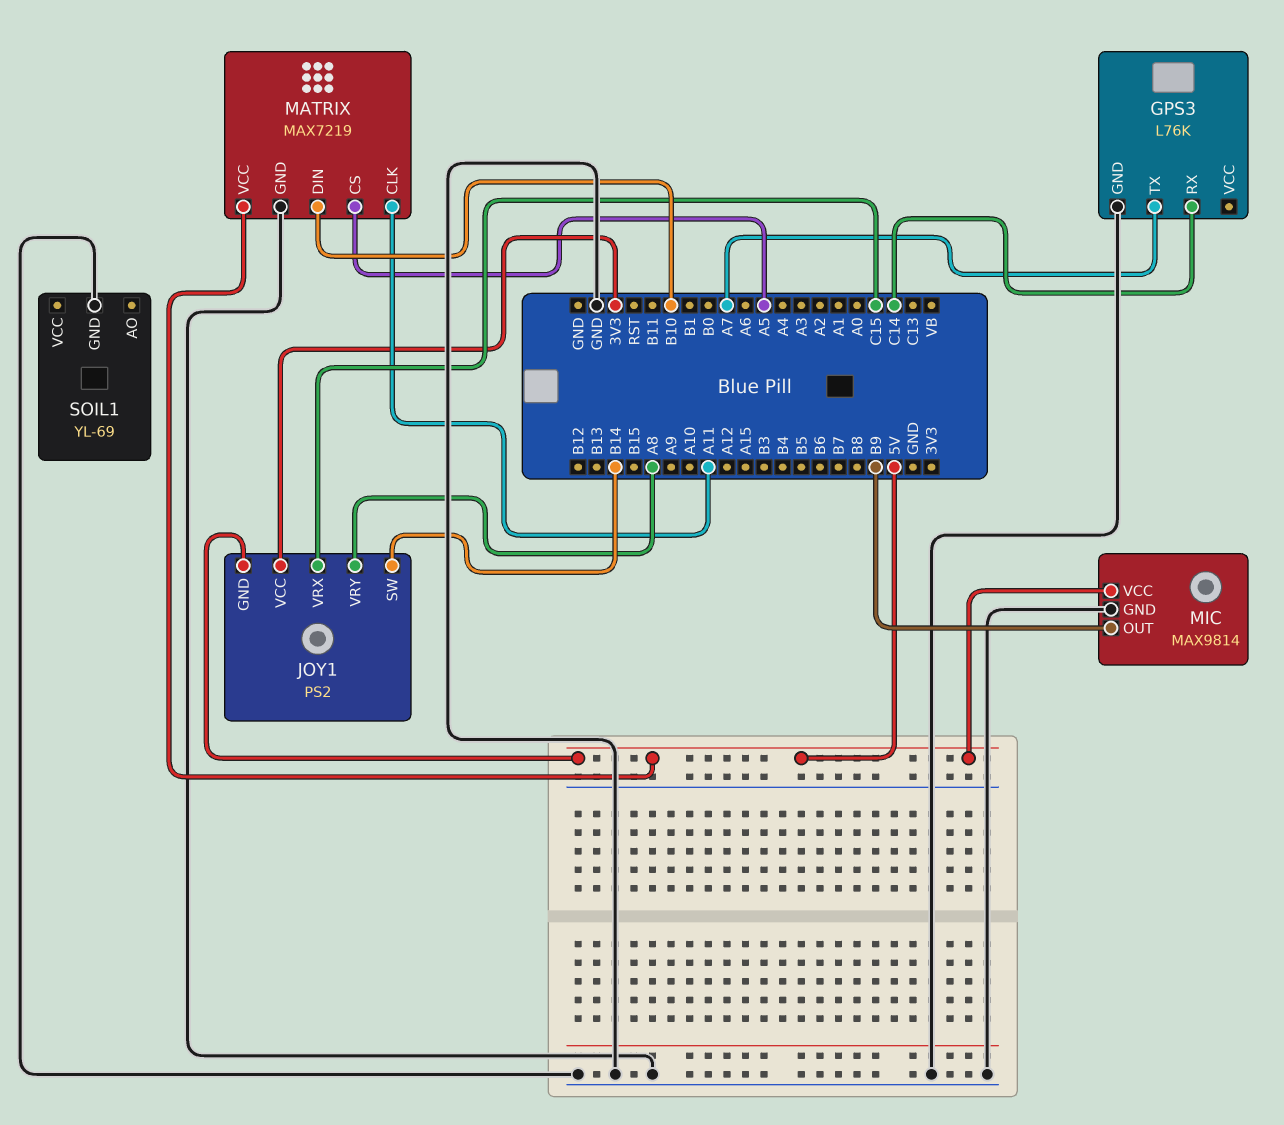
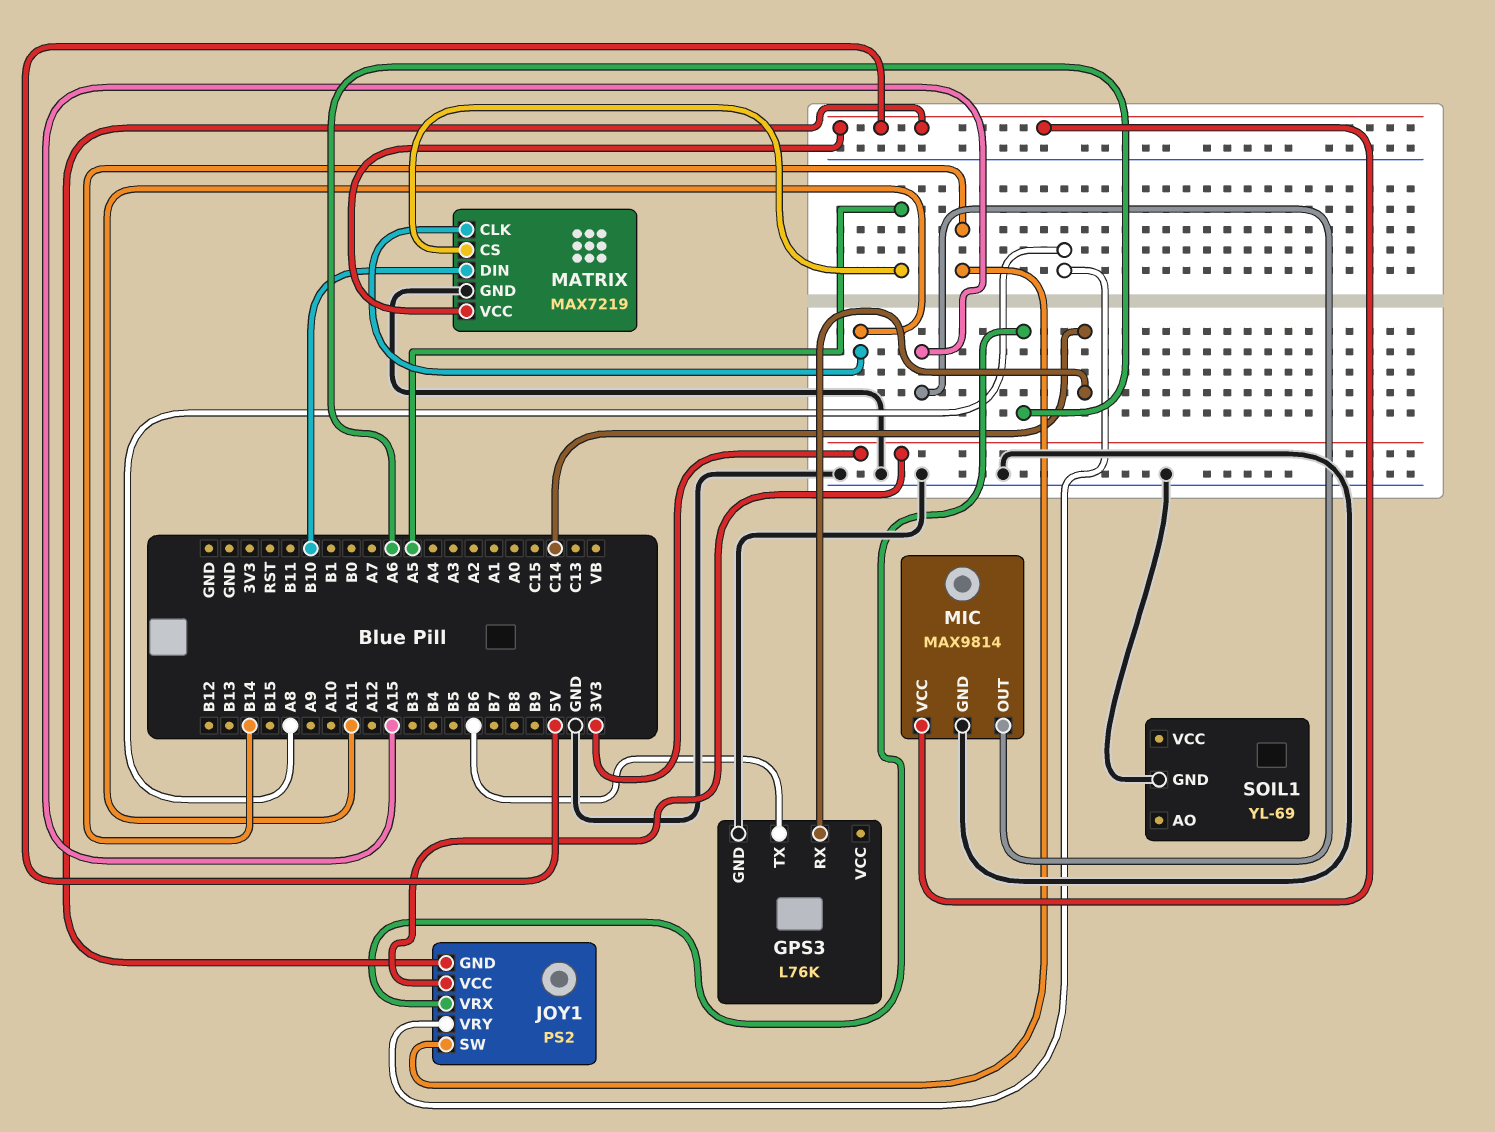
GPS3 pin TX: A7 -> B6
JOY1 pin VRX: C15 -> A6
MIC pin OUT: B9 -> A15

